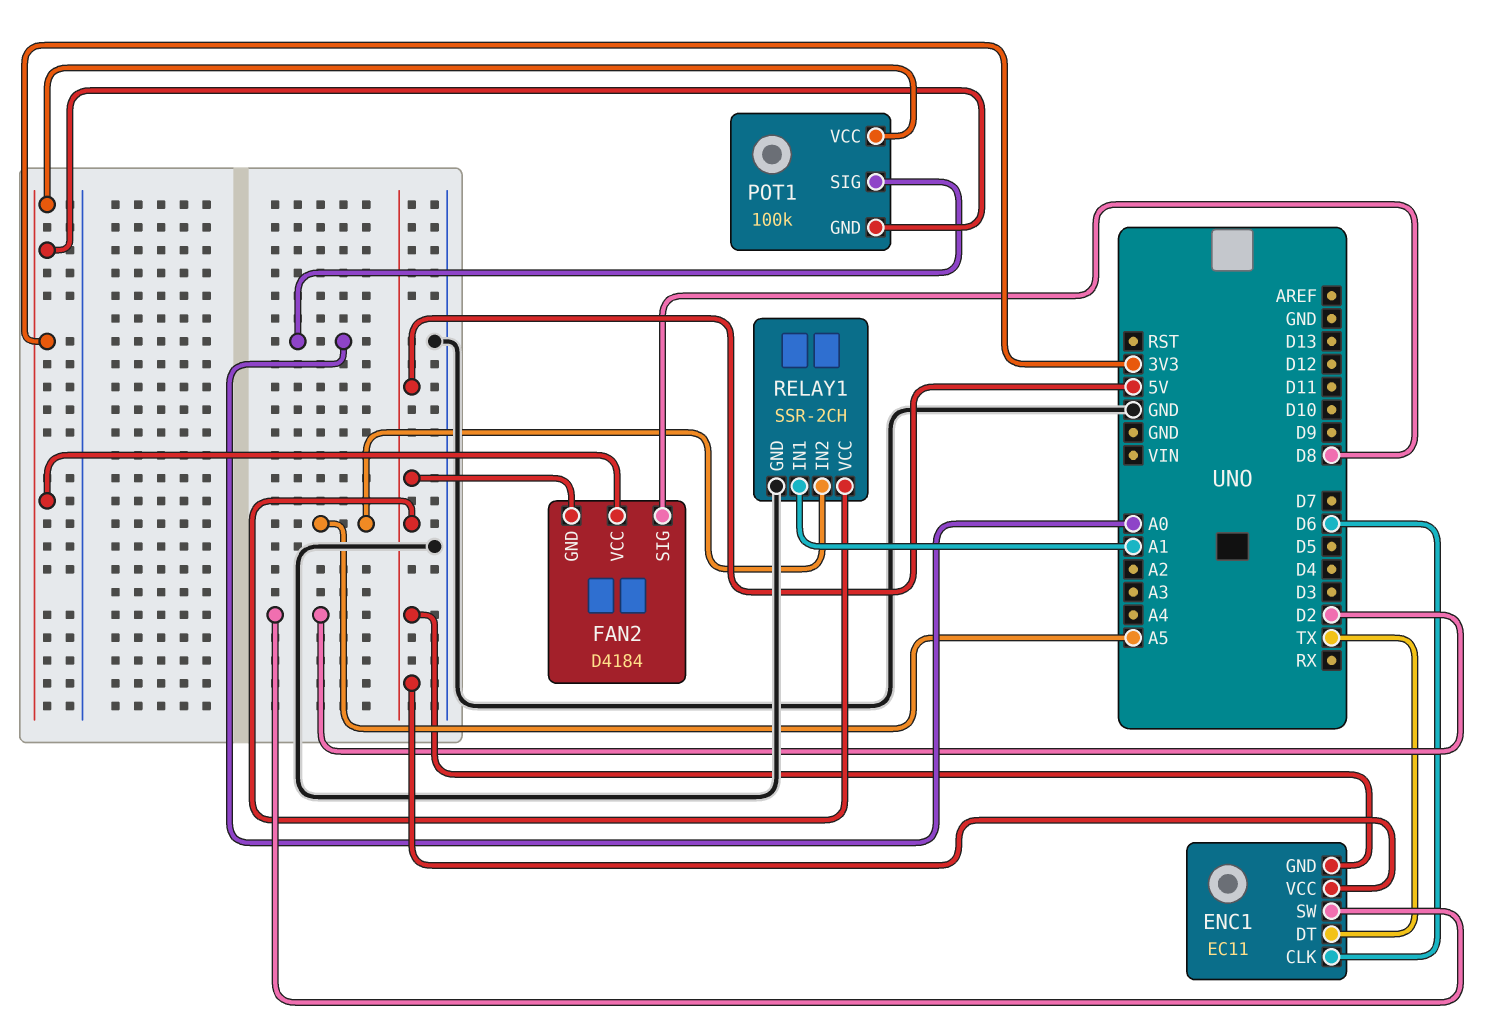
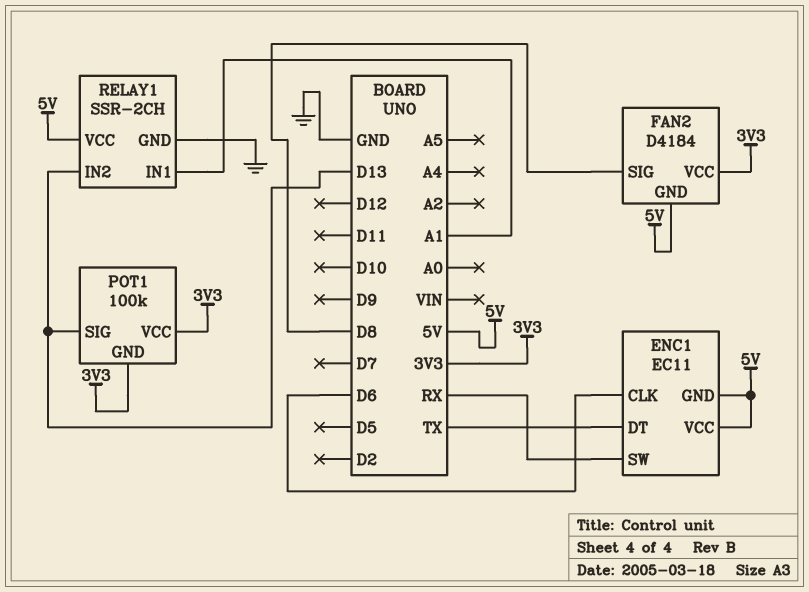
ENC1 pin SW: D2 -> RX
POT1 pin SIG: A0 -> D13
RELAY1 pin IN2: A5 -> D13

